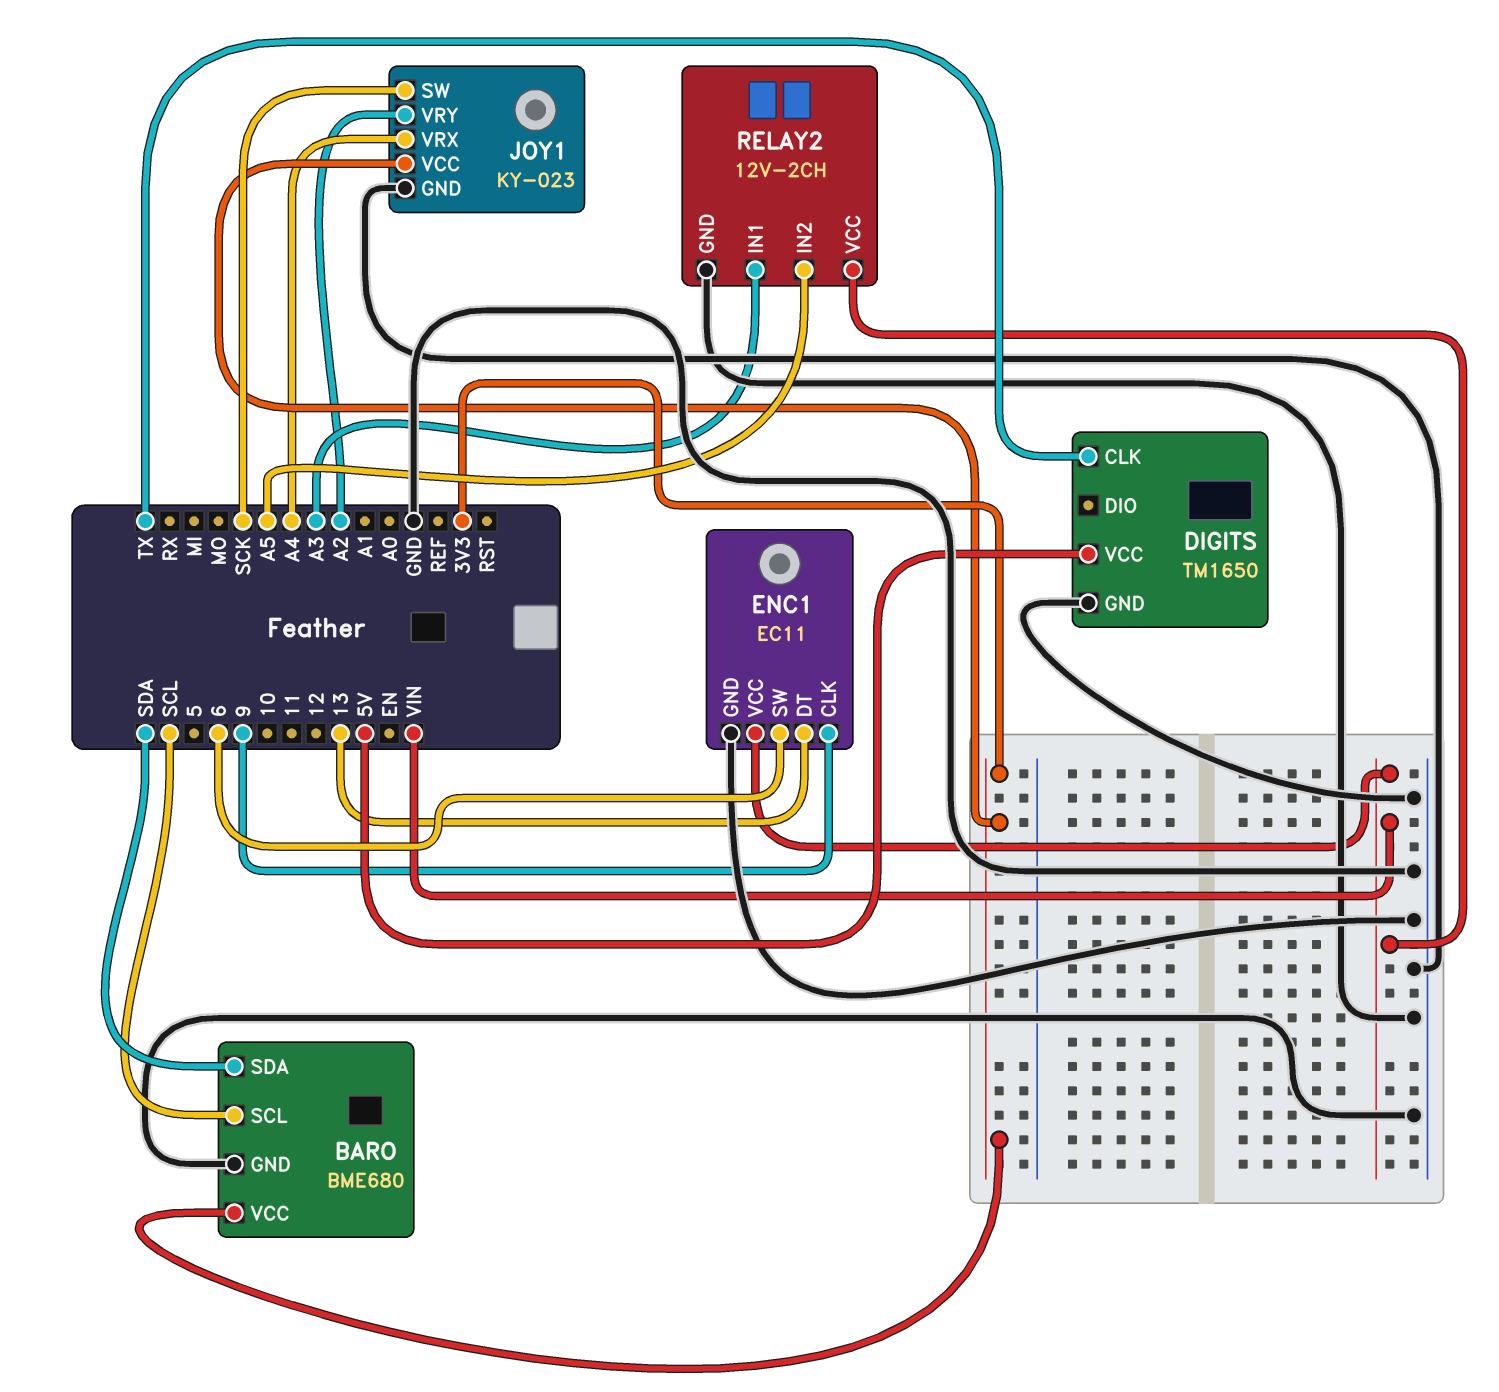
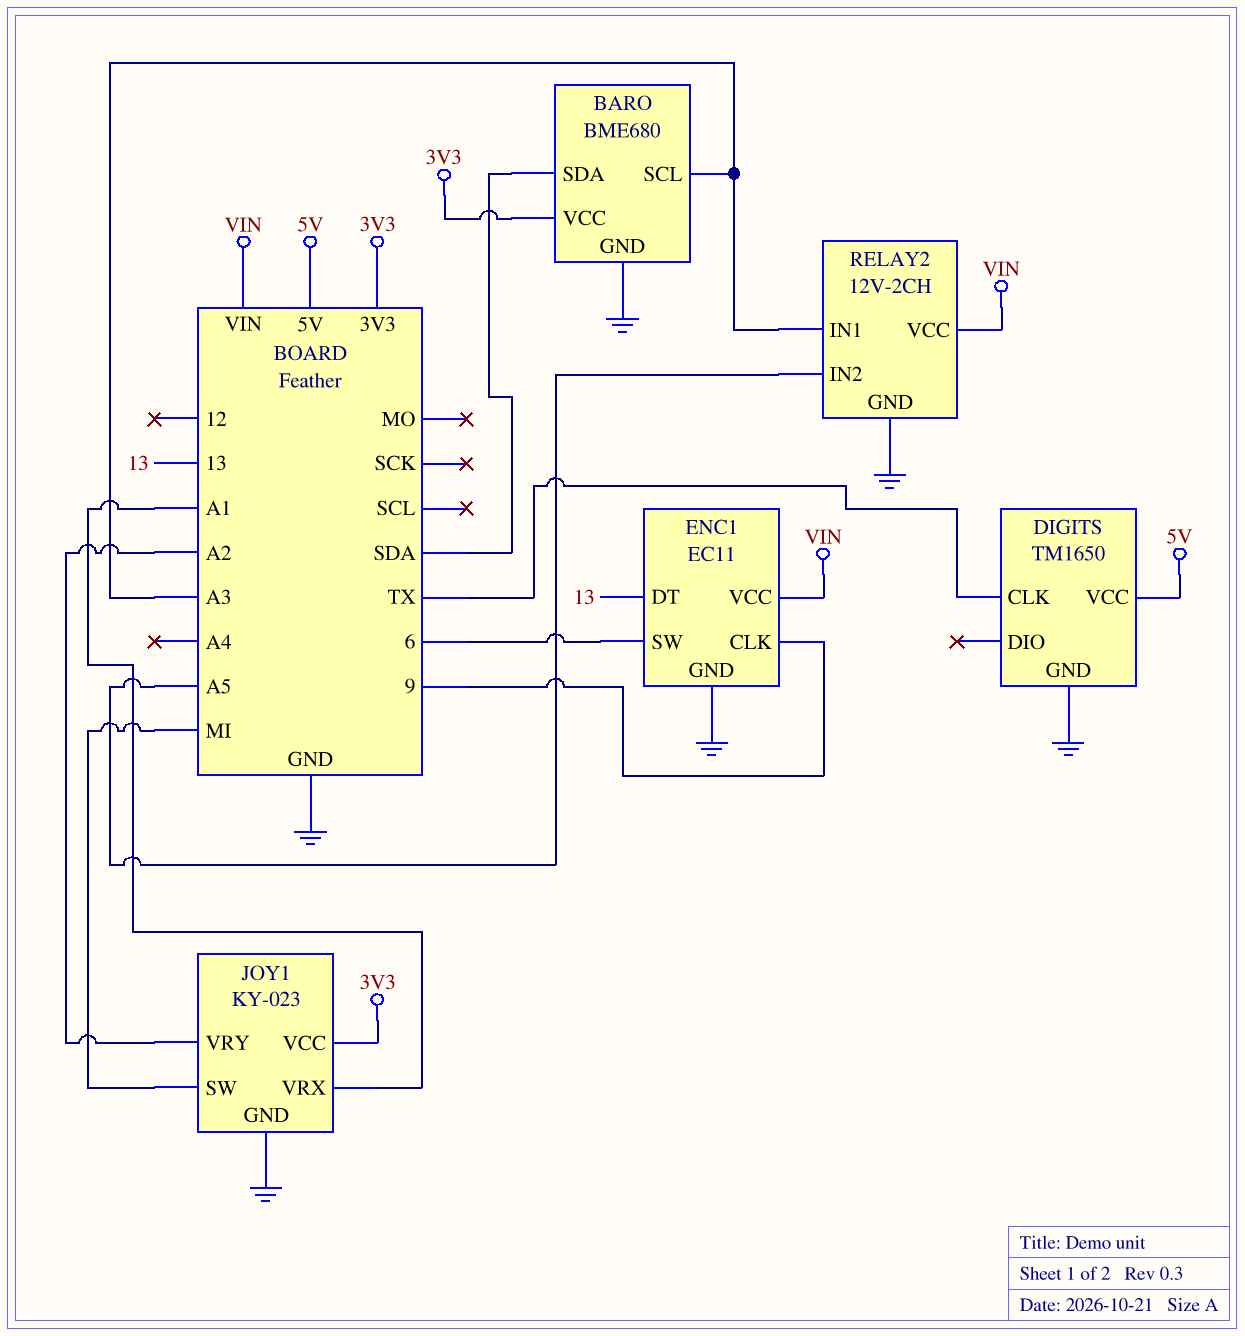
BARO pin SCL: SCL -> A3
JOY1 pin SW: SCK -> MI
JOY1 pin VRX: A4 -> A1

